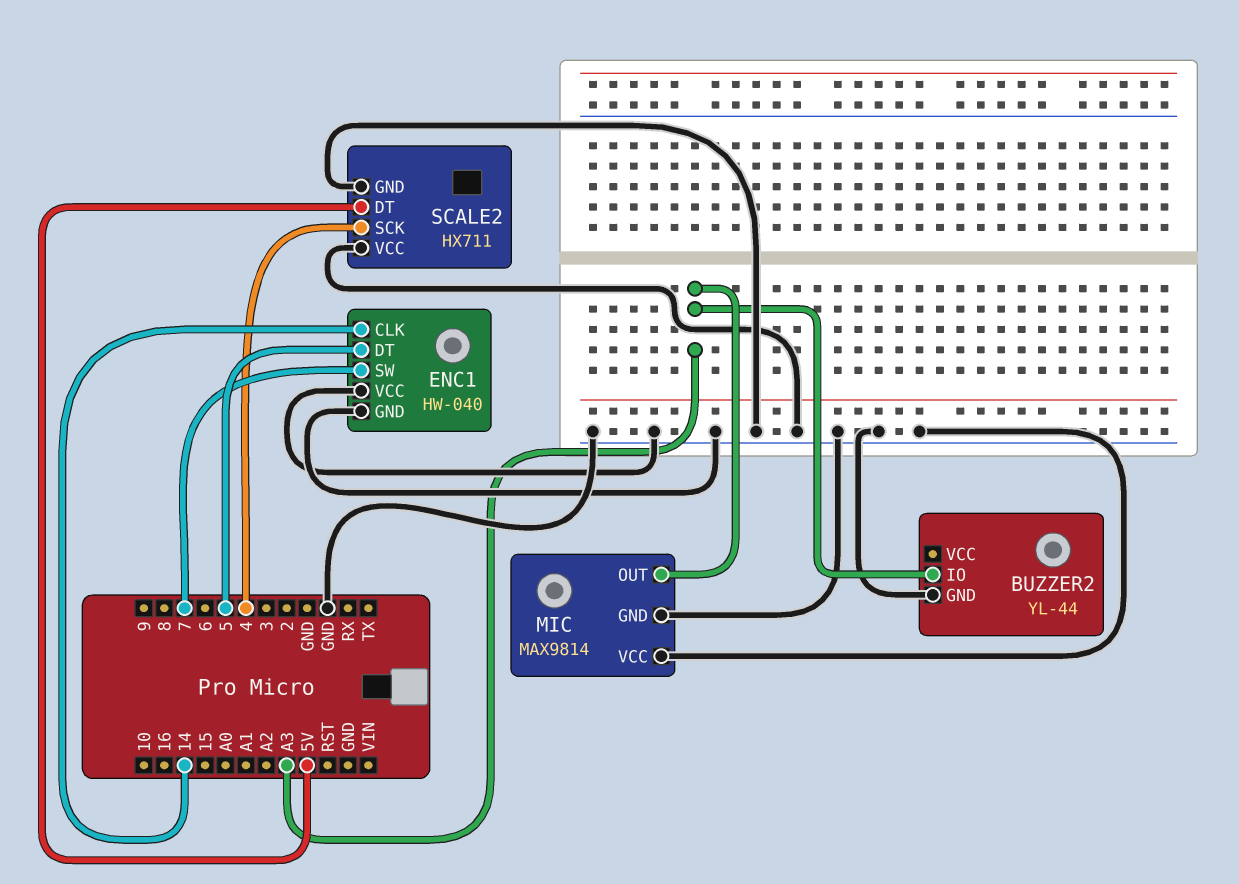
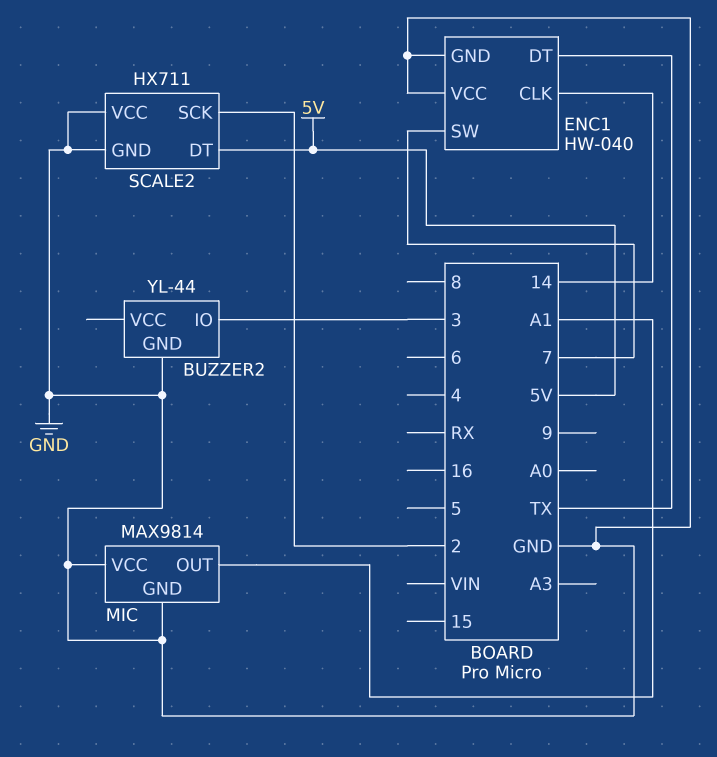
BUZZER2 pin IO: A3 -> 3
ENC1 pin DT: 5 -> TX
MIC pin OUT: A3 -> A1
SCALE2 pin SCK: 4 -> 2

